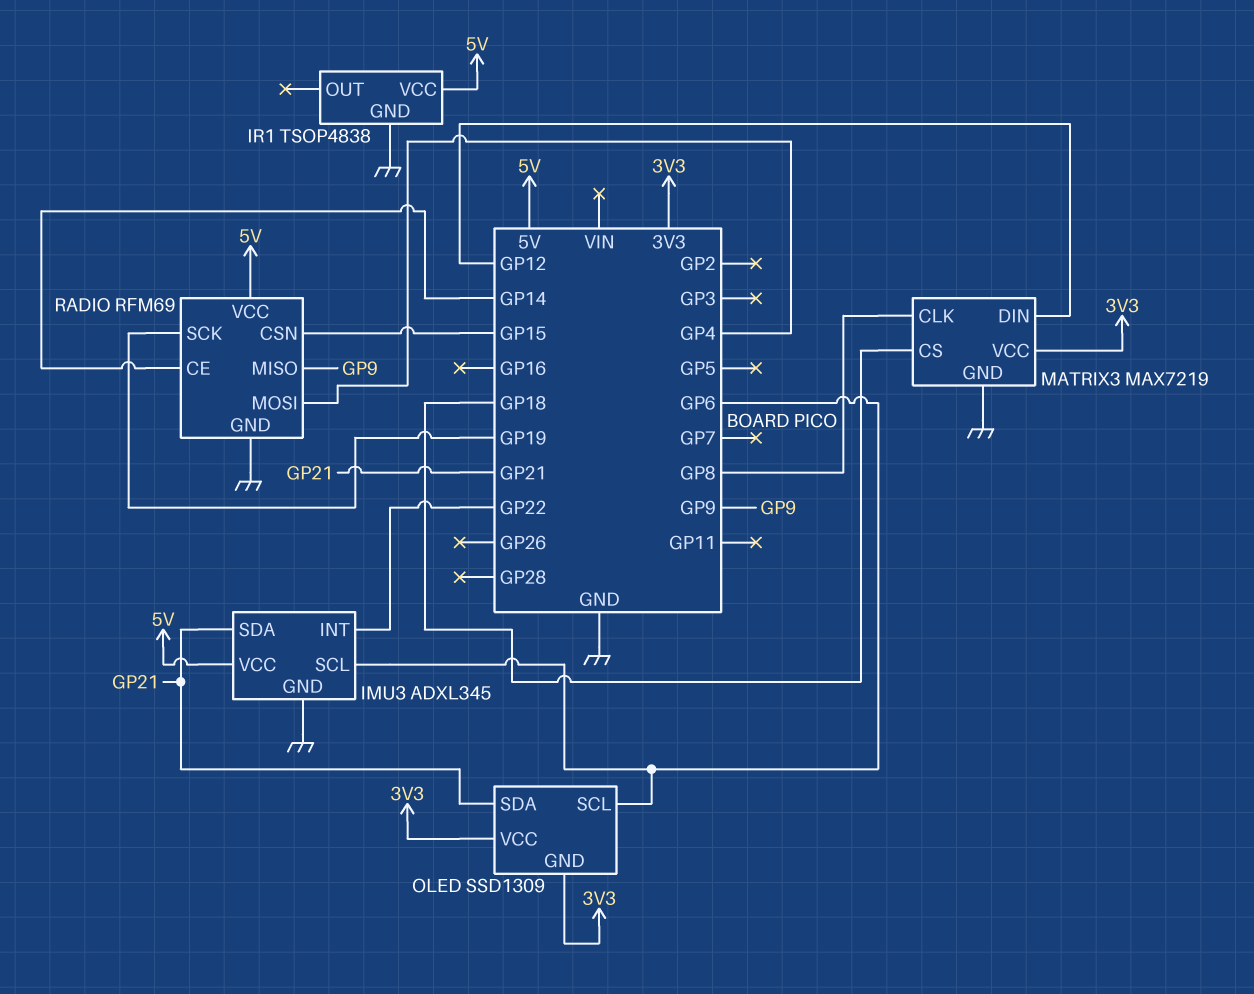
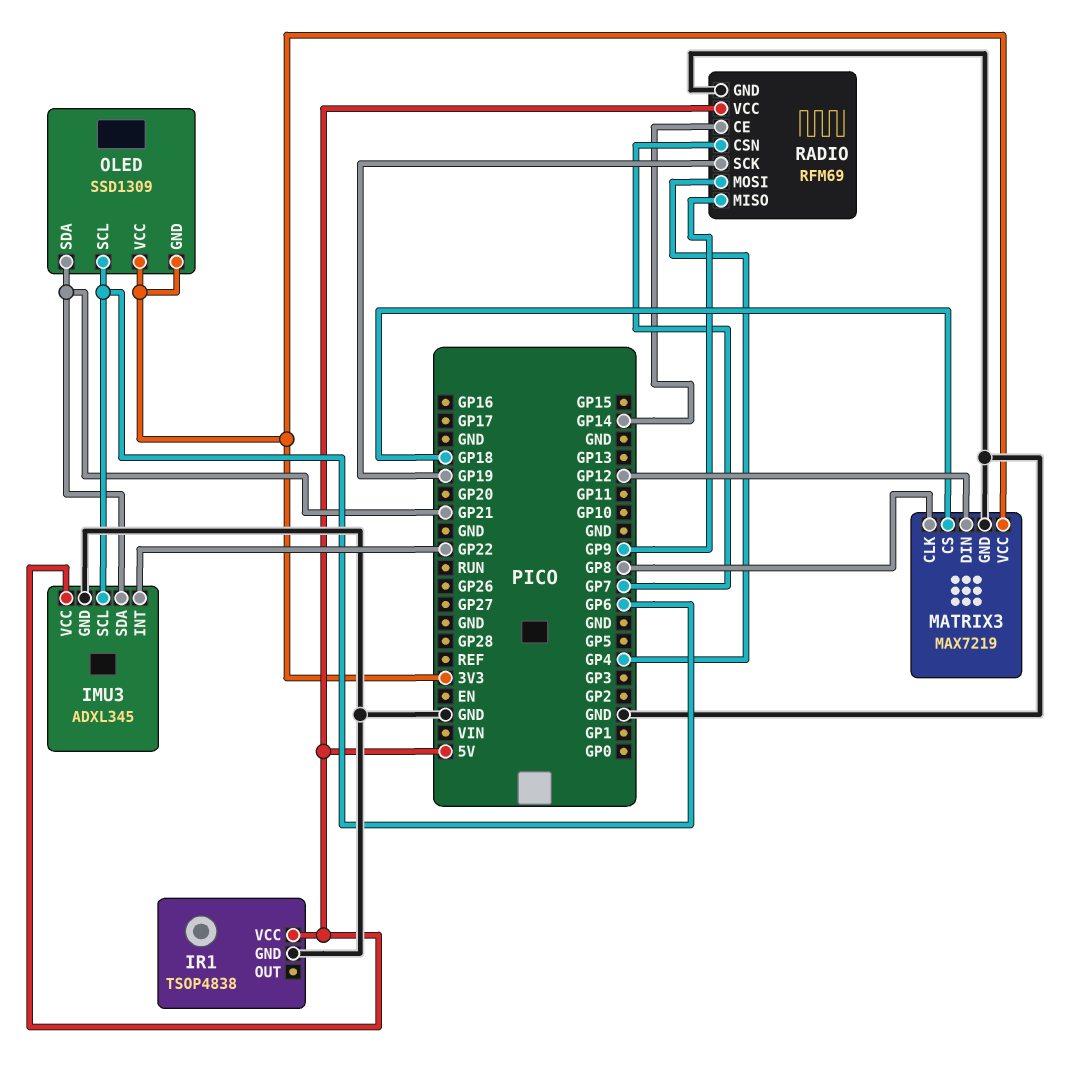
RADIO pin CSN: GP15 -> GP7

